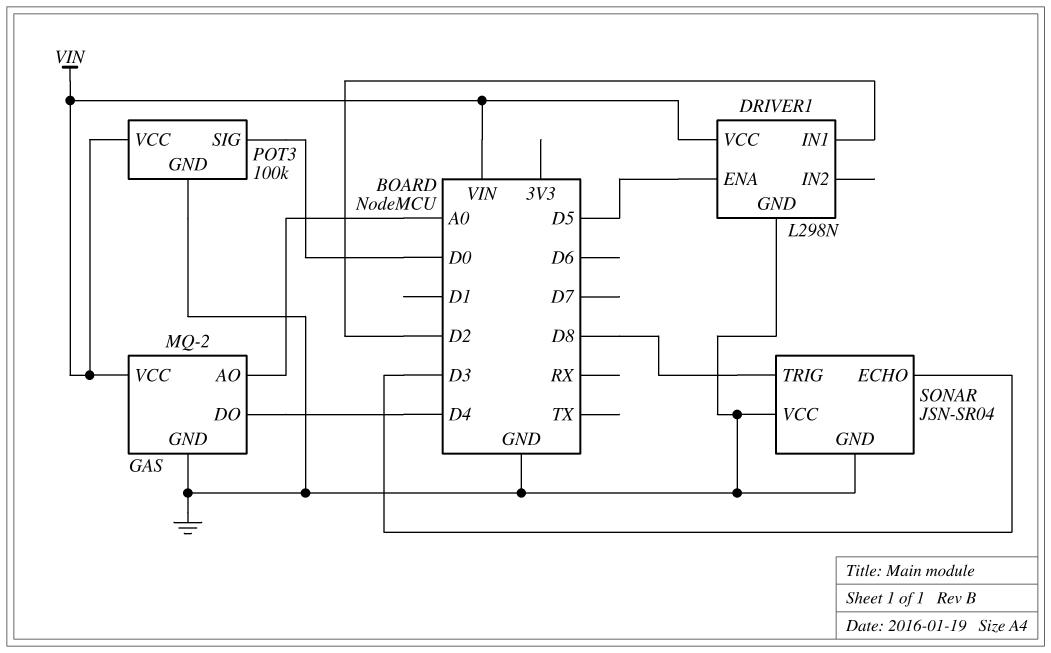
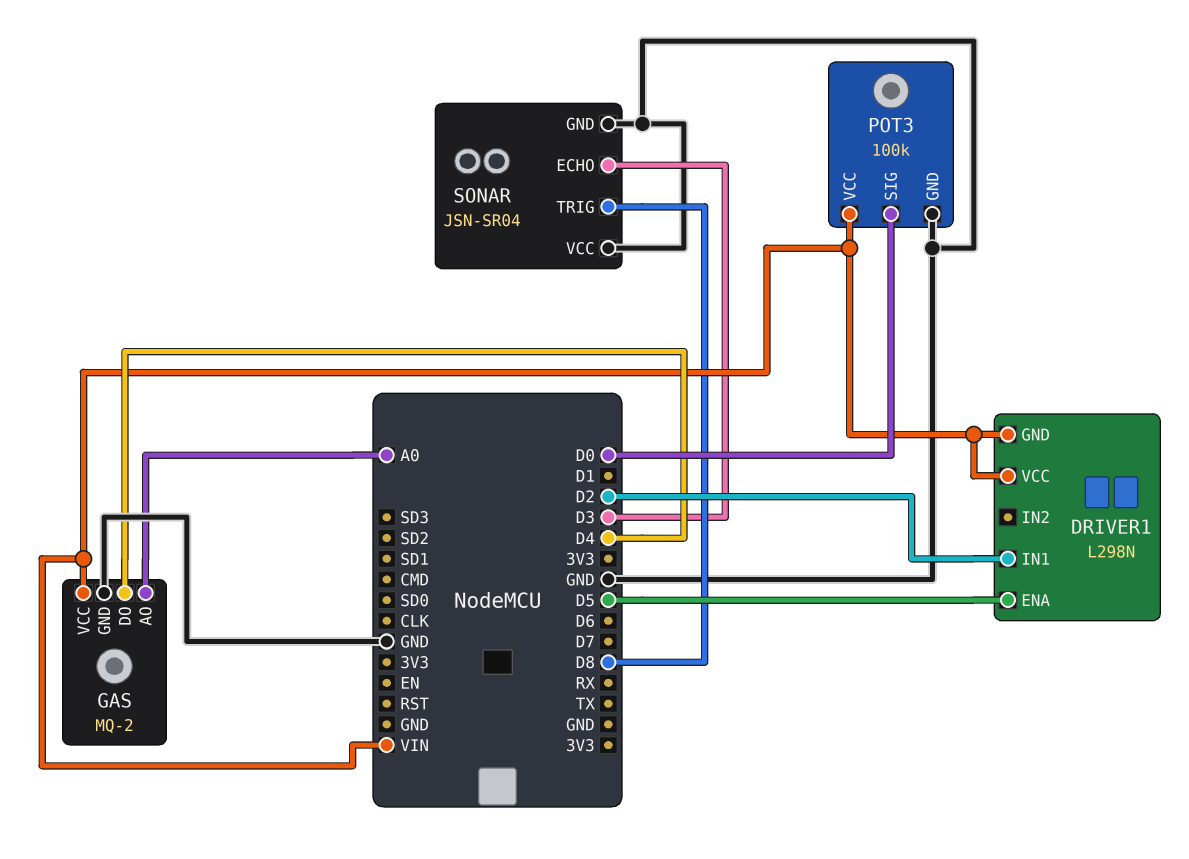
DRIVER1 pin GND: GND -> VIN

